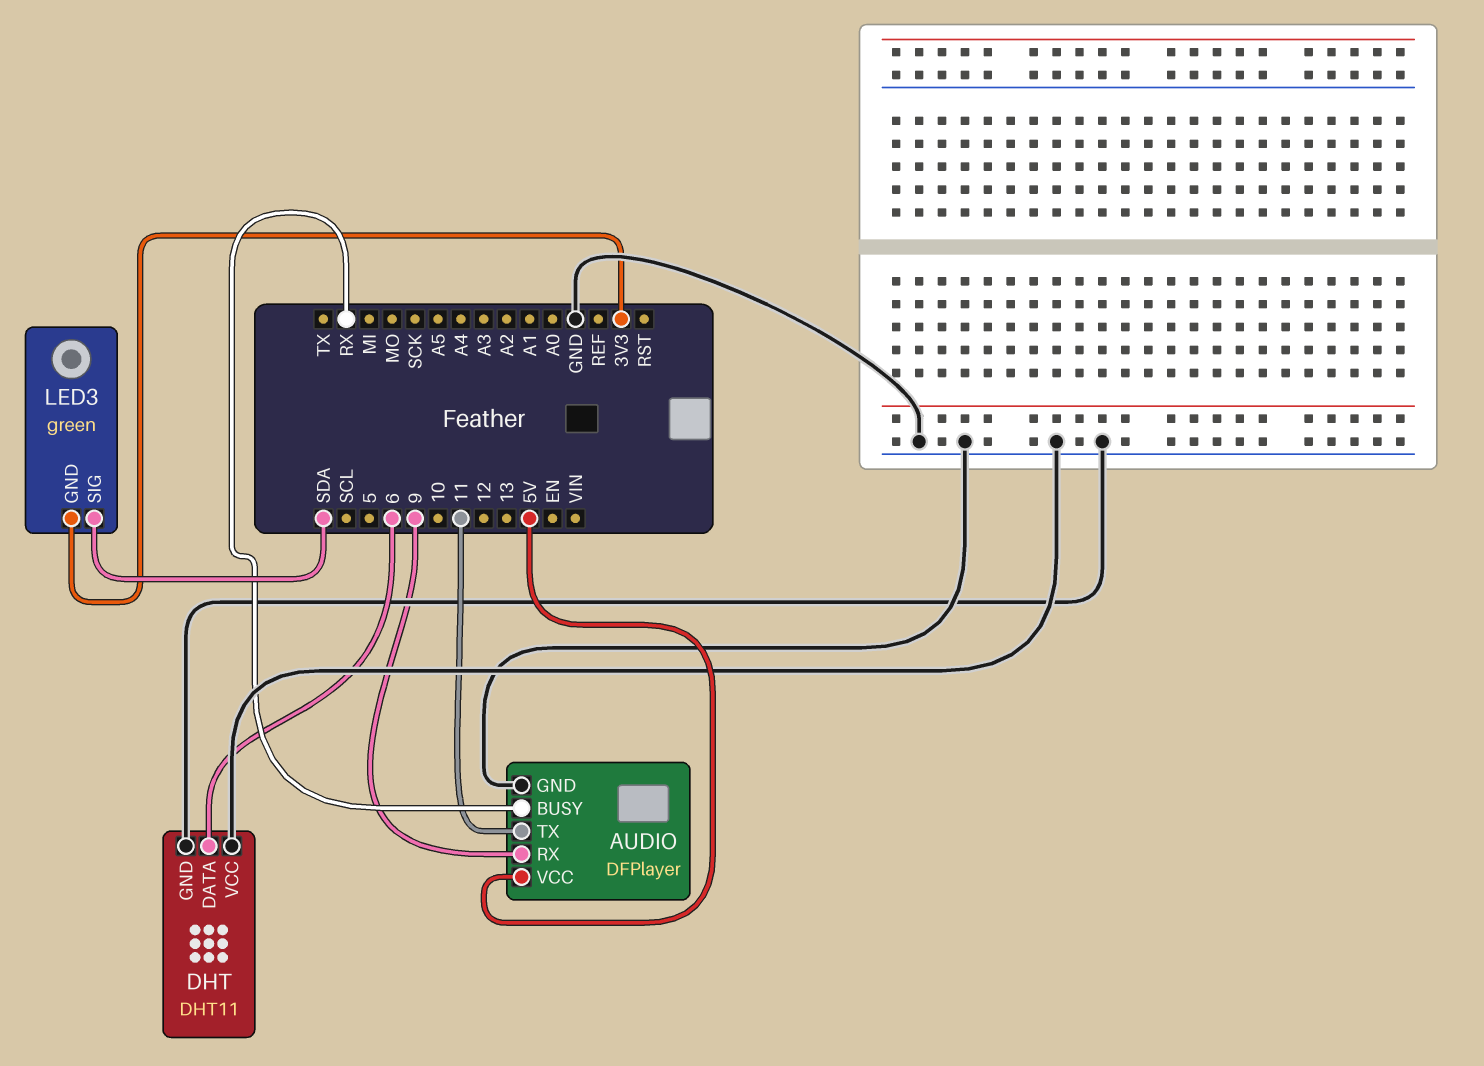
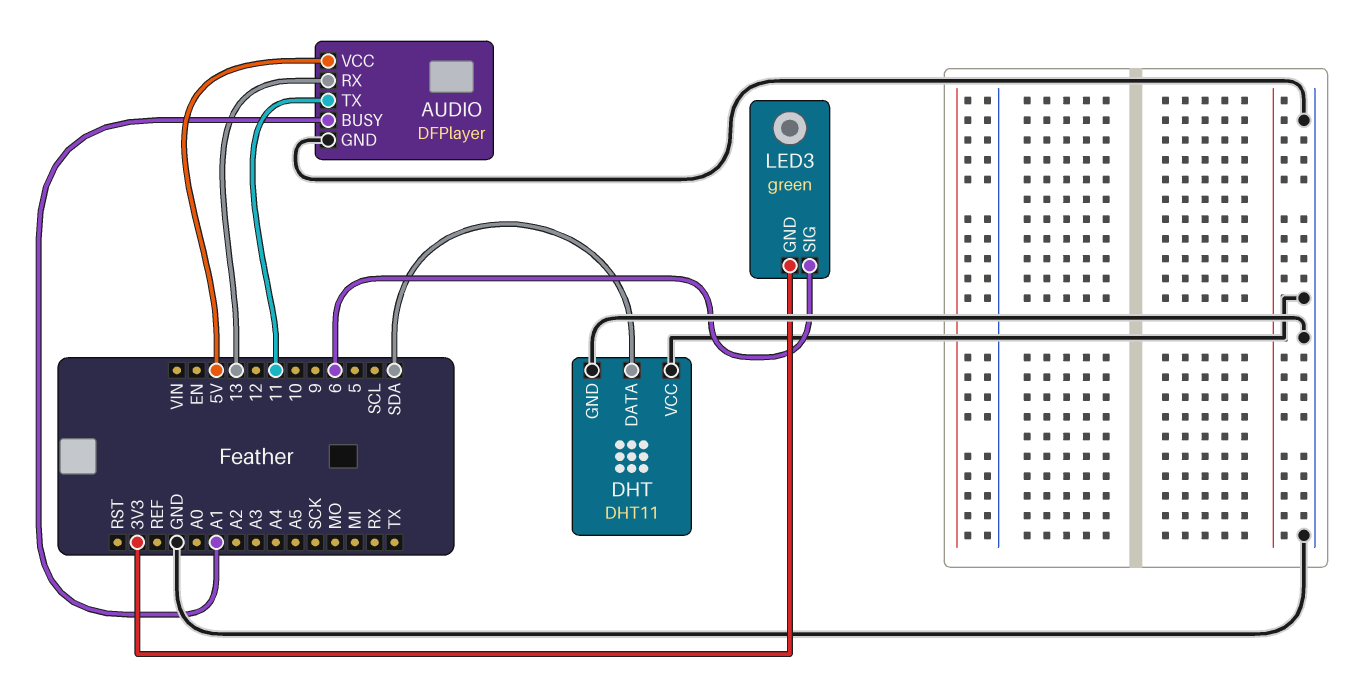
AUDIO pin BUSY: RX -> A1
AUDIO pin RX: 9 -> 13
DHT pin DATA: 6 -> SDA
LED3 pin SIG: SDA -> 6

